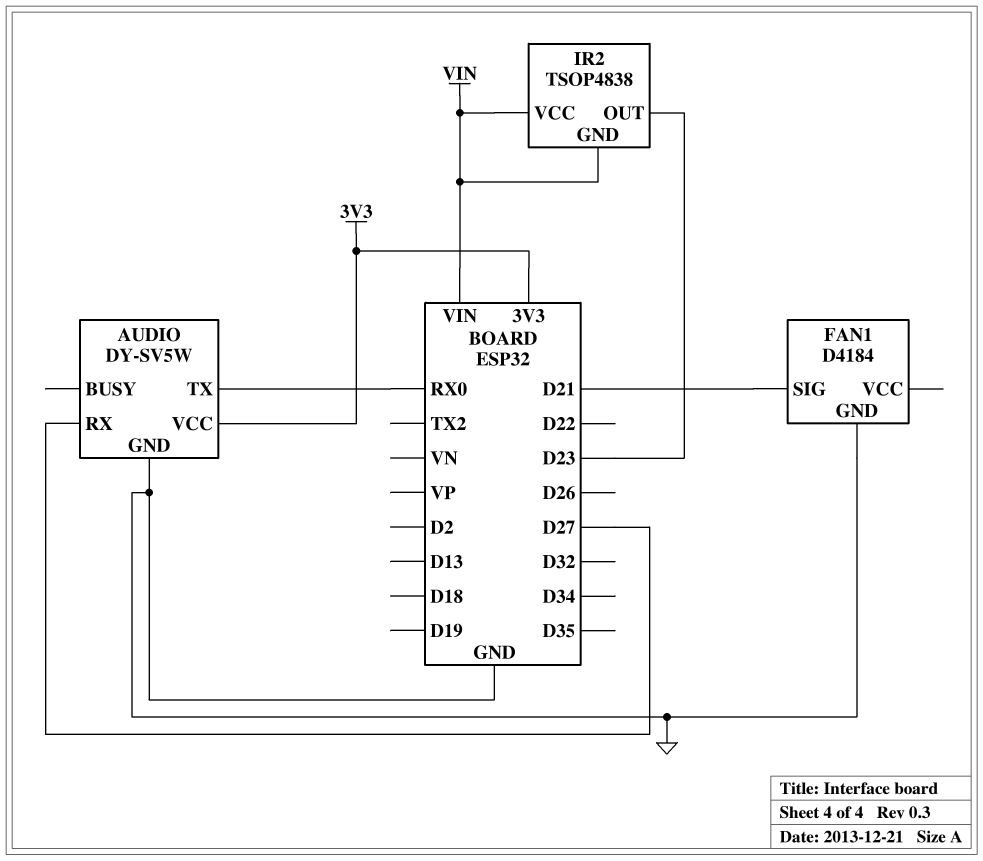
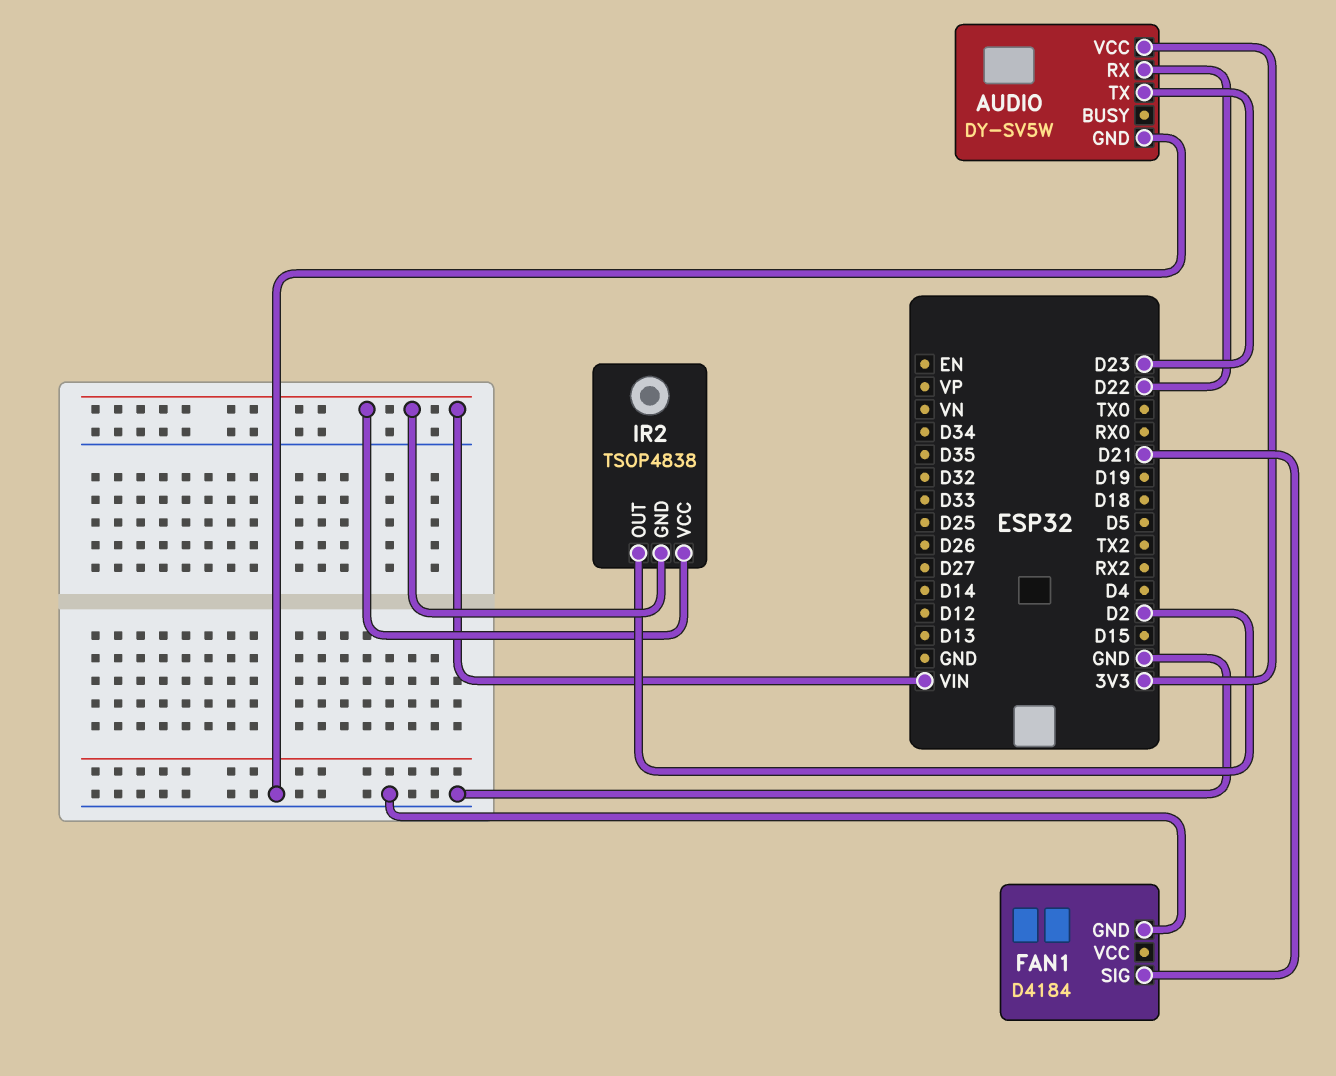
AUDIO pin RX: D27 -> D22
AUDIO pin TX: RX0 -> D23
IR2 pin OUT: D23 -> D2

